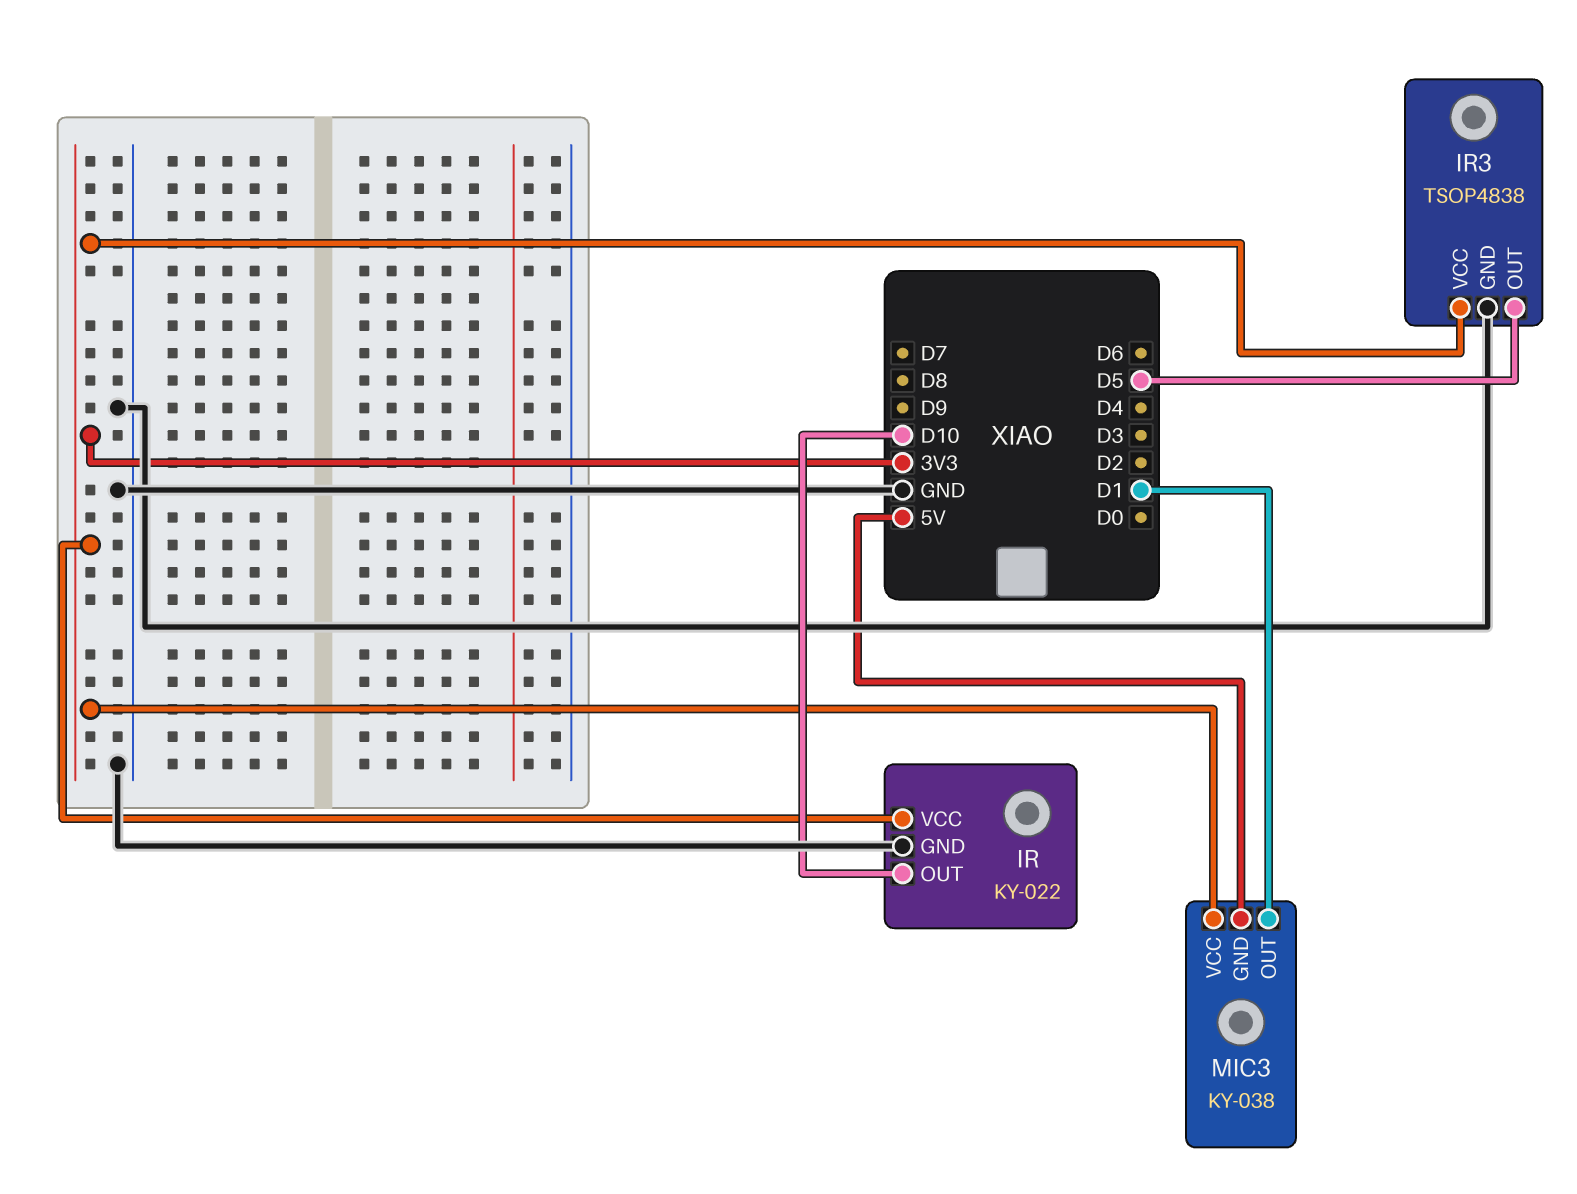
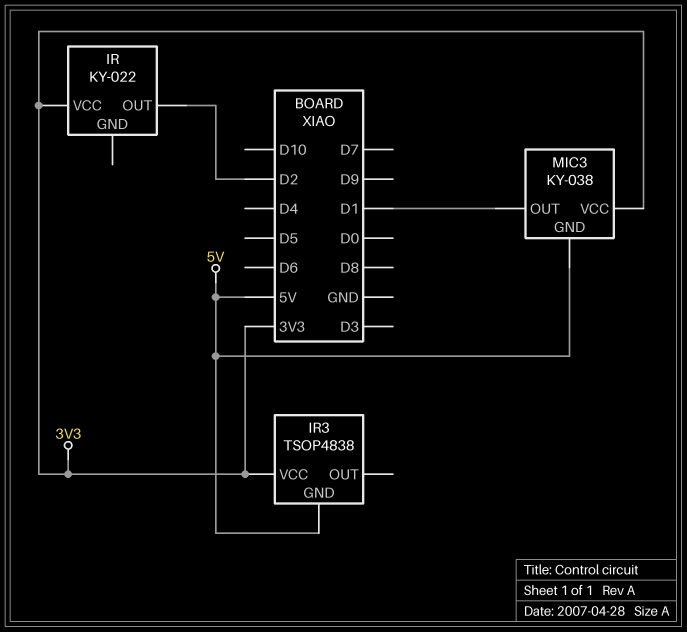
IR pin GND: GND -> none
IR pin OUT: D10 -> D2
IR3 pin GND: GND -> 5V
IR3 pin OUT: D5 -> none

